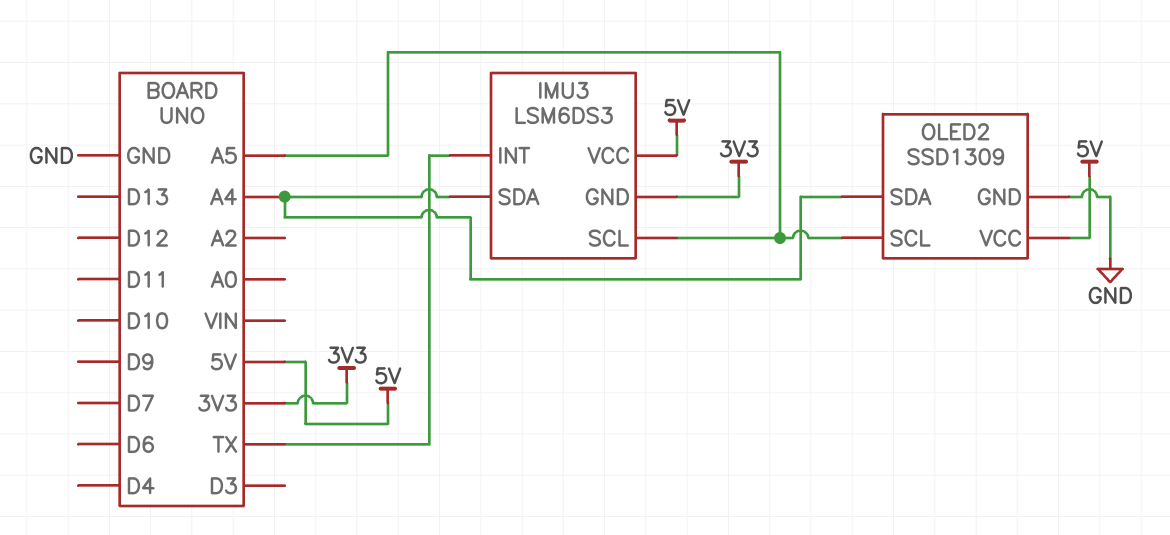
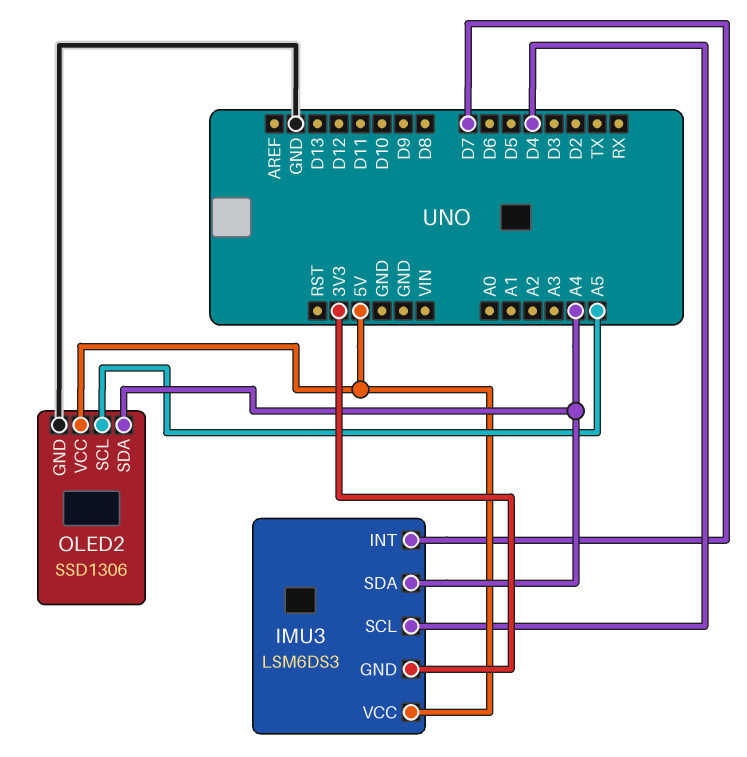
IMU3 pin INT: TX -> D7
IMU3 pin SCL: A5 -> D4
OLED2: SSD1309 -> SSD1306

